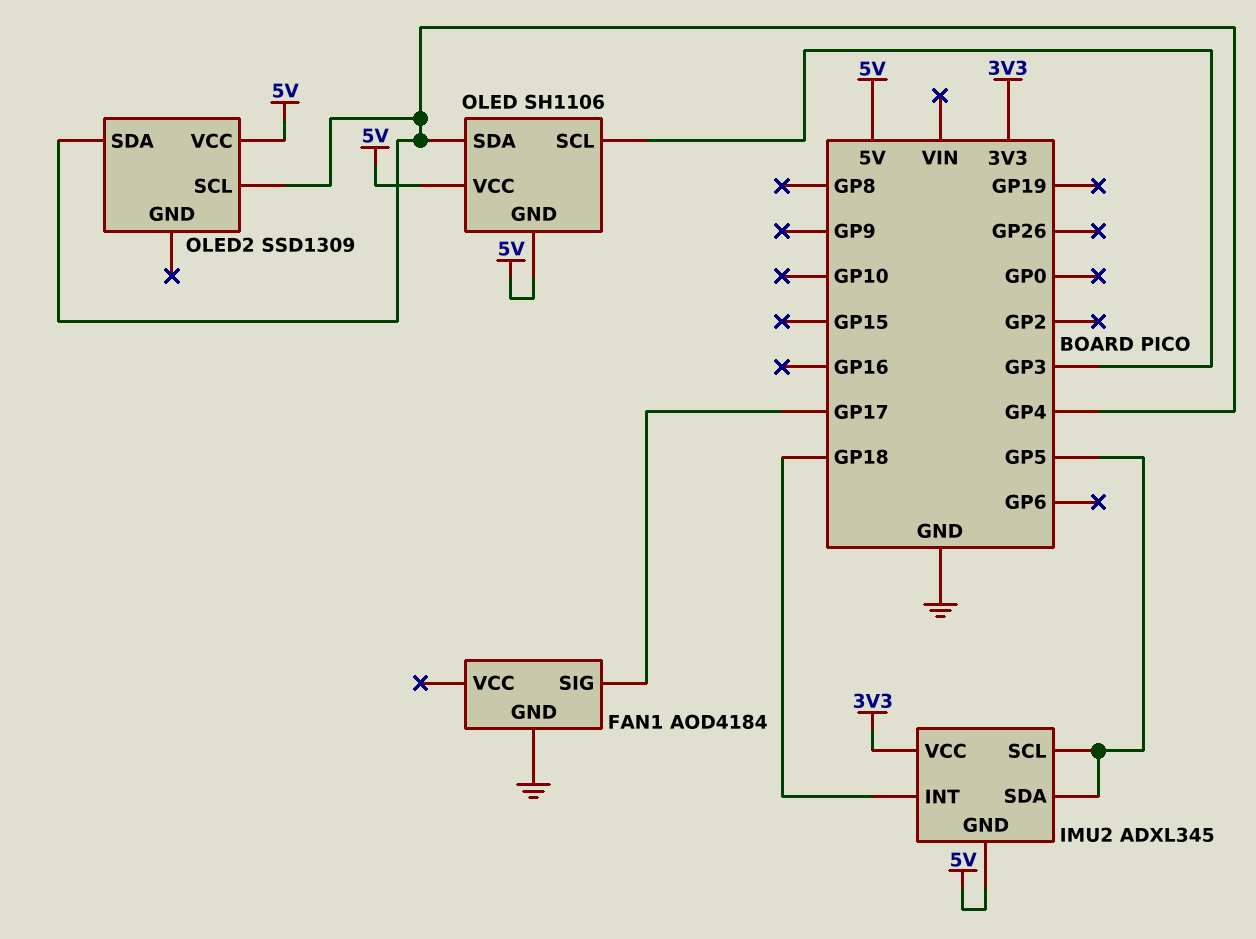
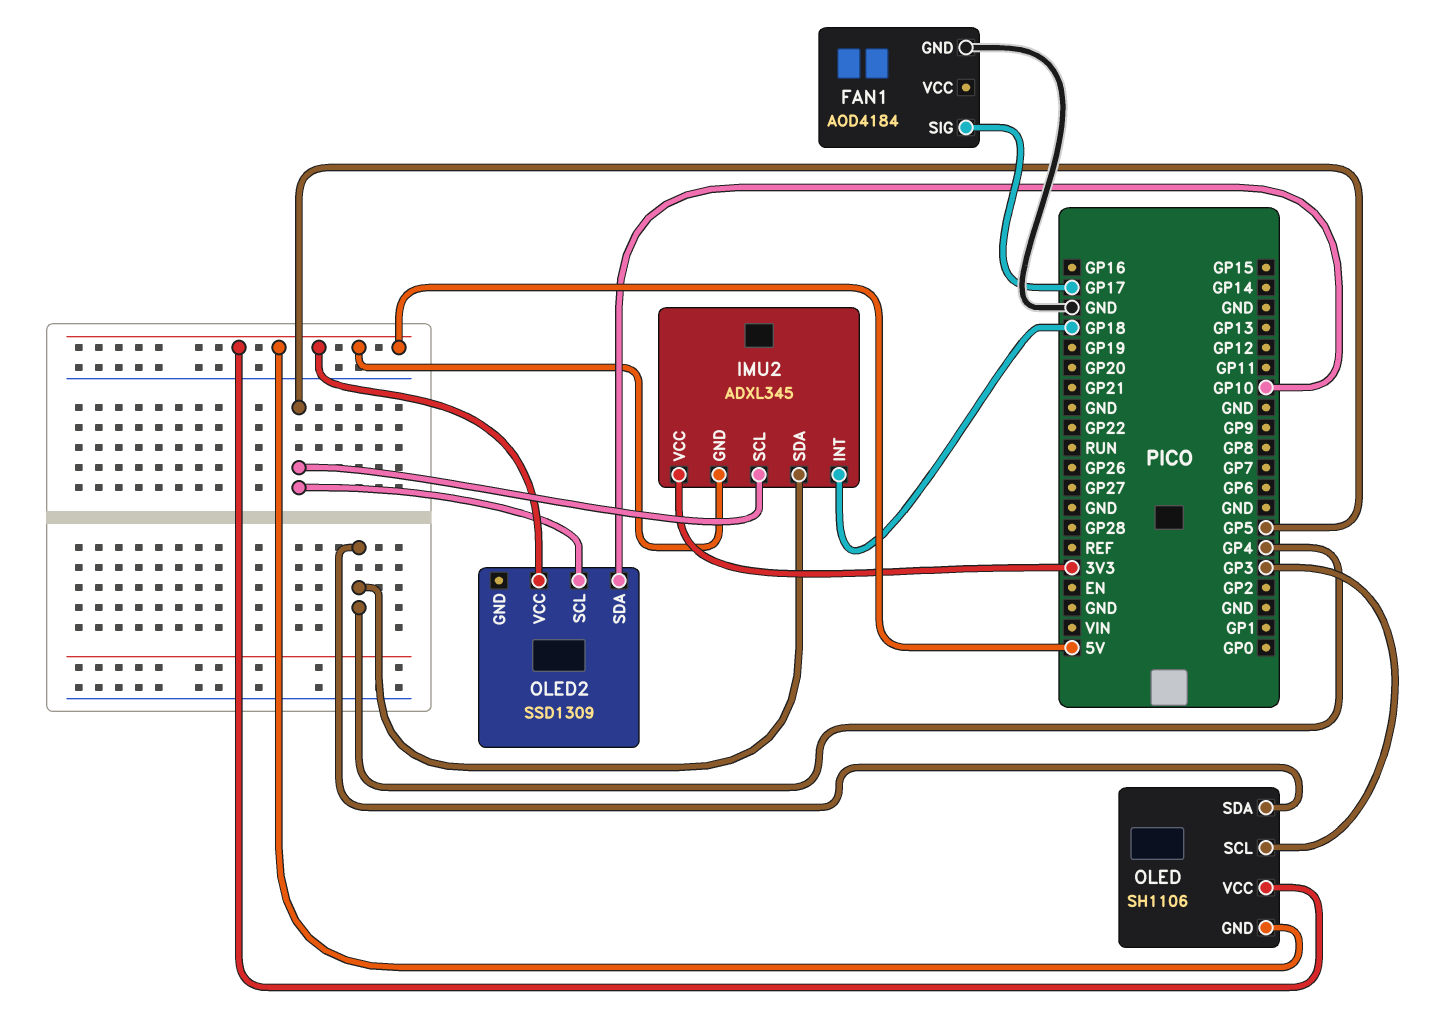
IMU2 pin SDA: GP5 -> GP4
OLED2 pin SCL: GP4 -> GP5
OLED2 pin SDA: GP4 -> GP10

